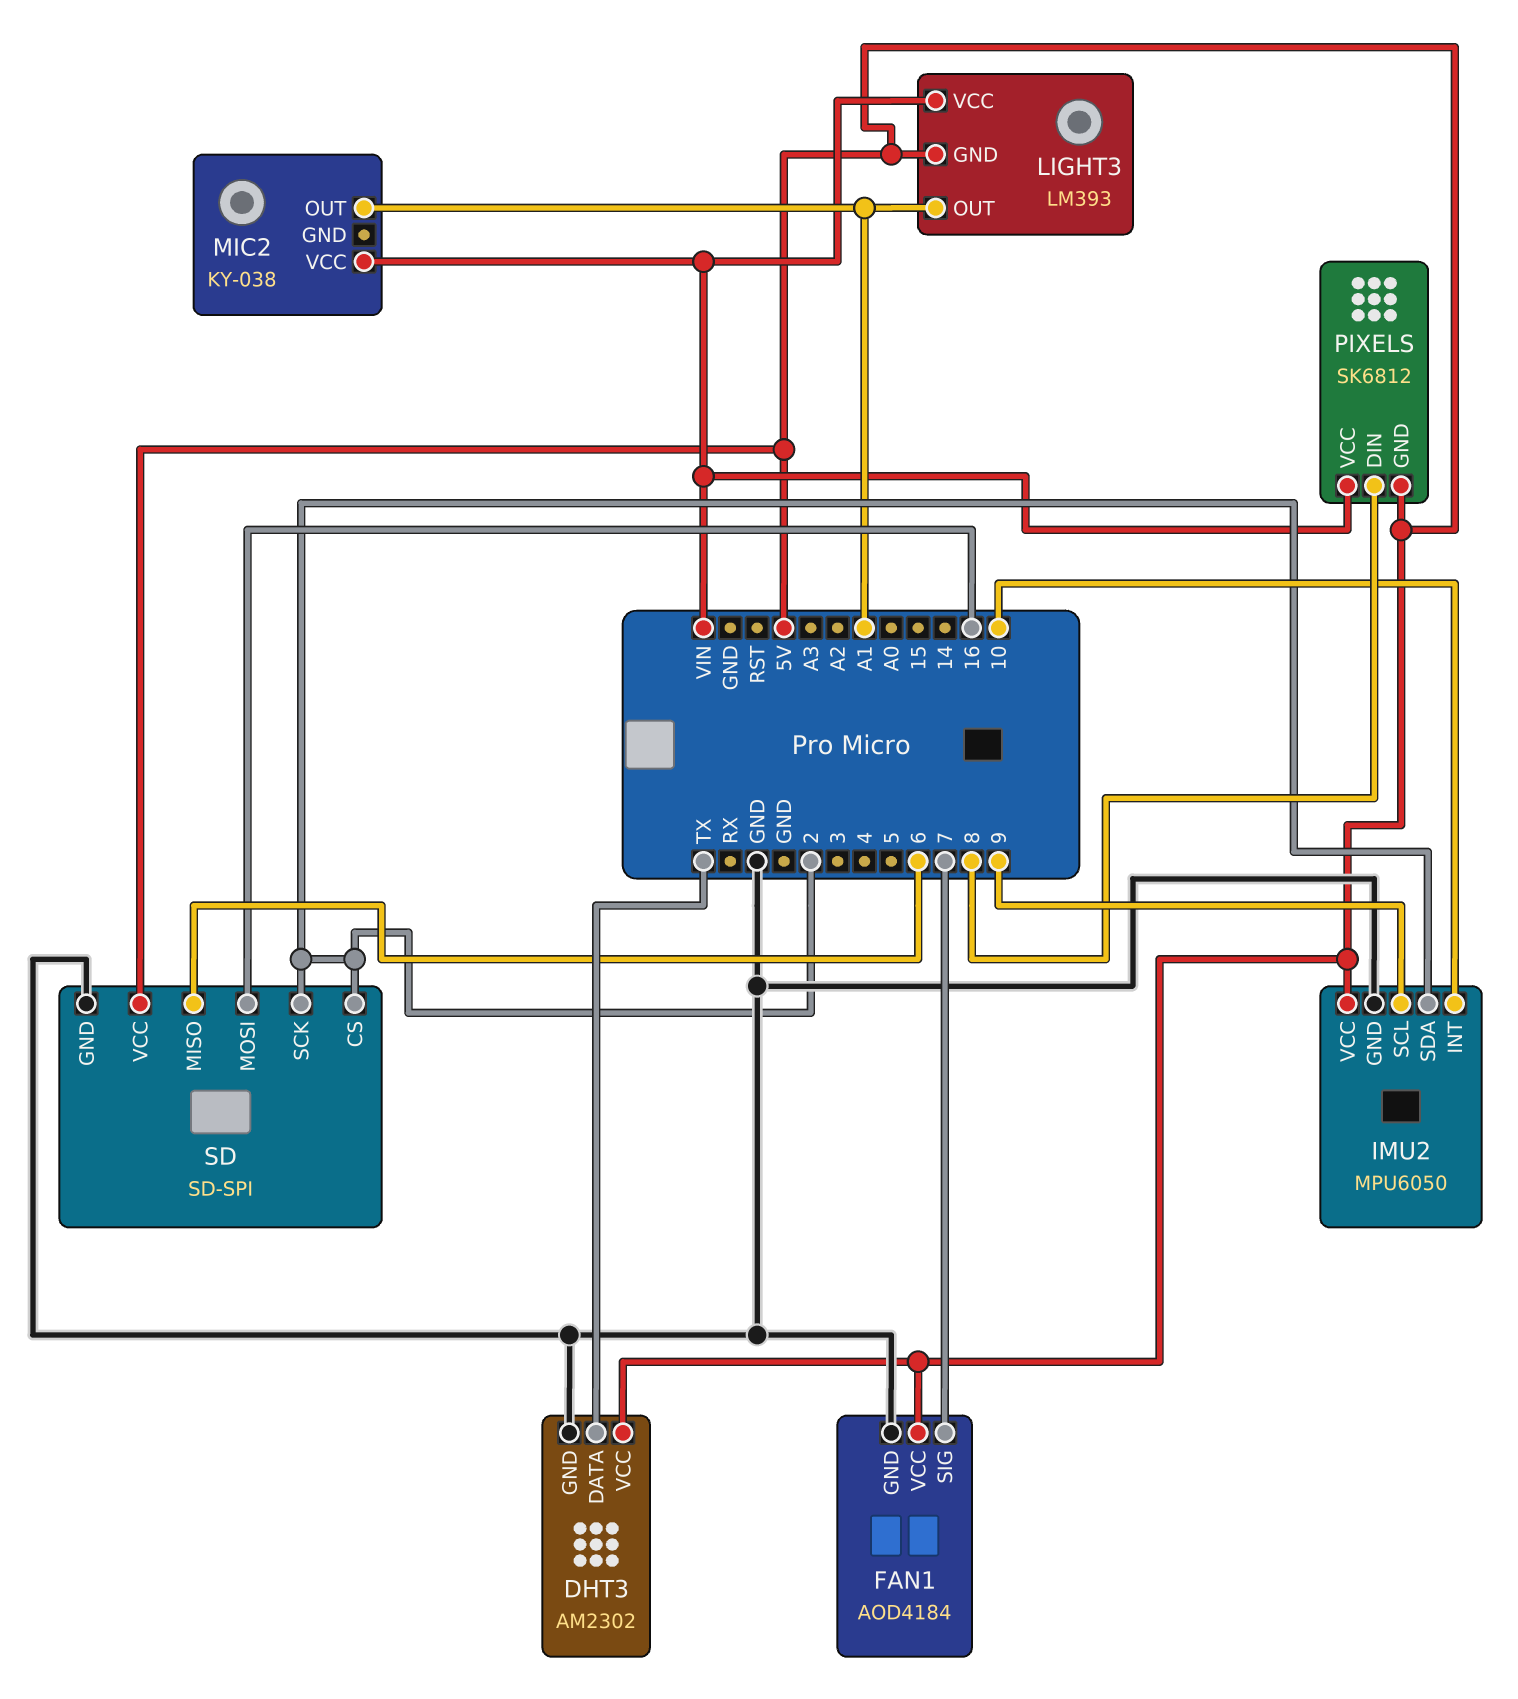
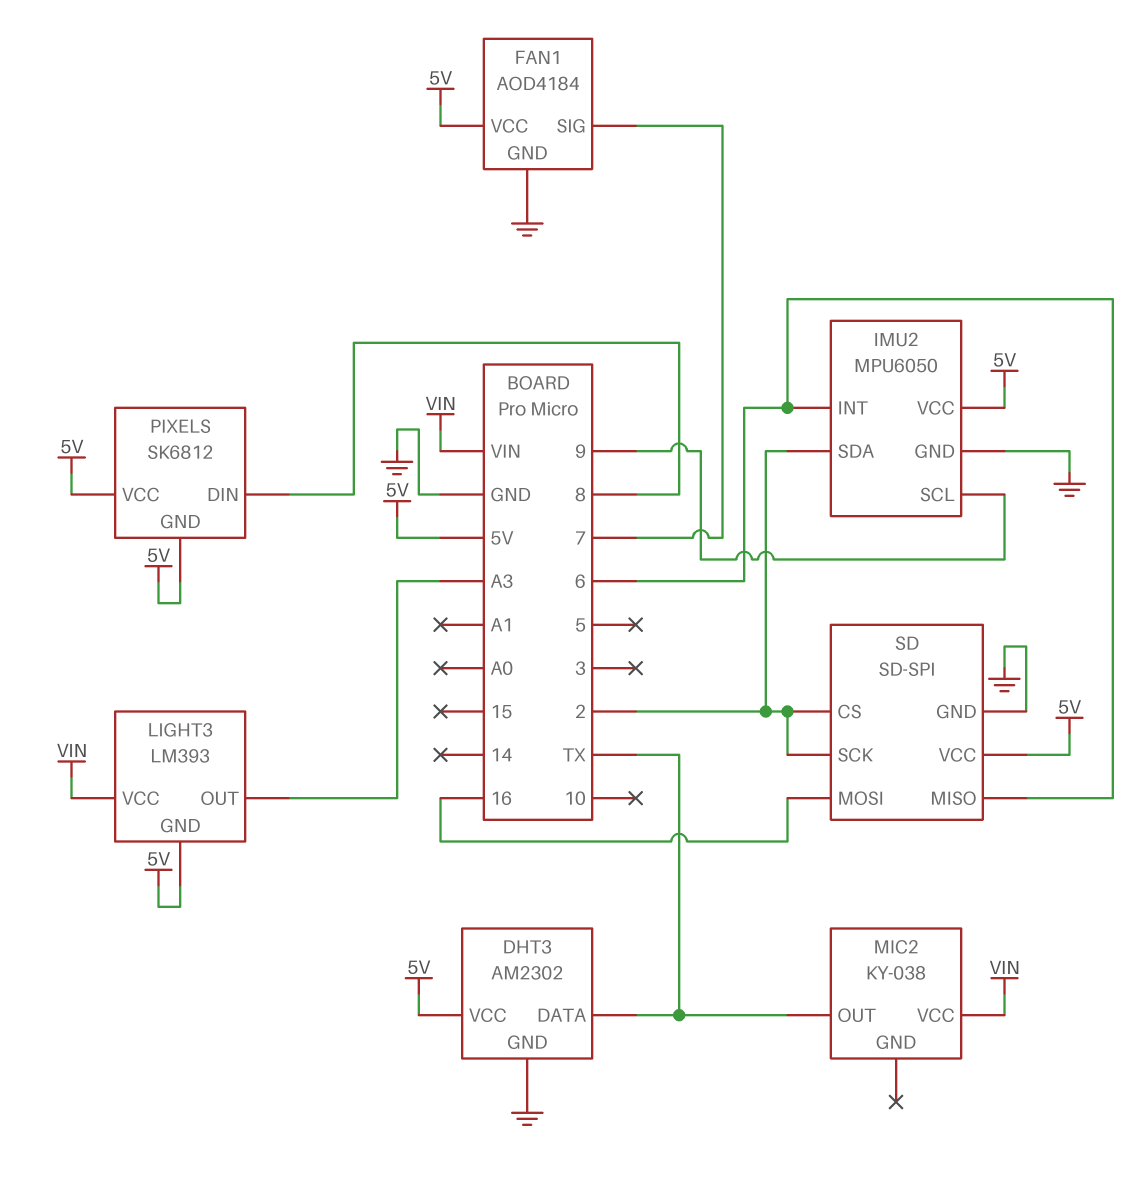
IMU2 pin INT: 10 -> 6
LIGHT3 pin OUT: A1 -> A3
MIC2 pin OUT: A1 -> TX
PIXELS pin VCC: VIN -> 5V

